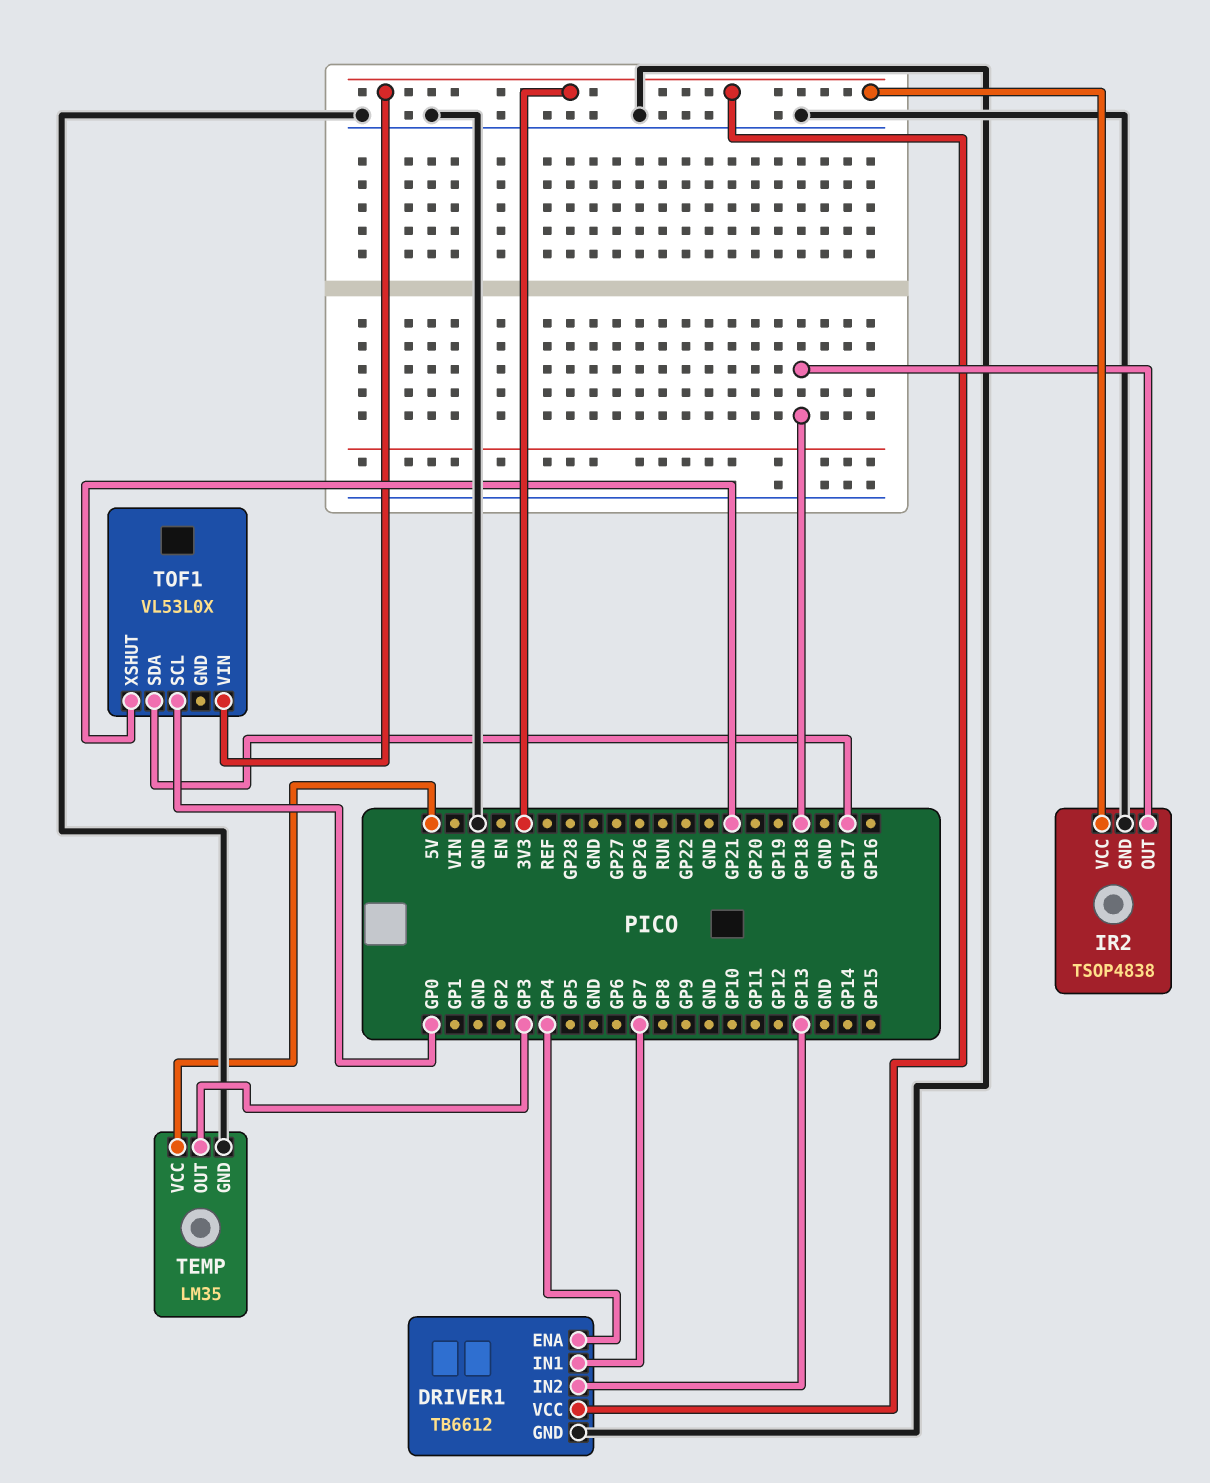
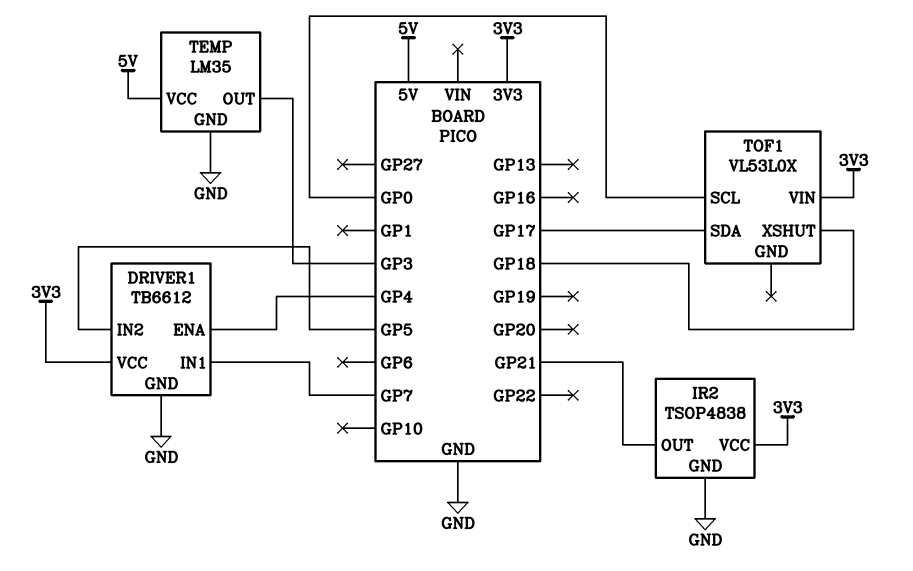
DRIVER1 pin IN2: GP13 -> GP5
IR2 pin OUT: GP18 -> GP21
TOF1 pin XSHUT: GP21 -> GP18

